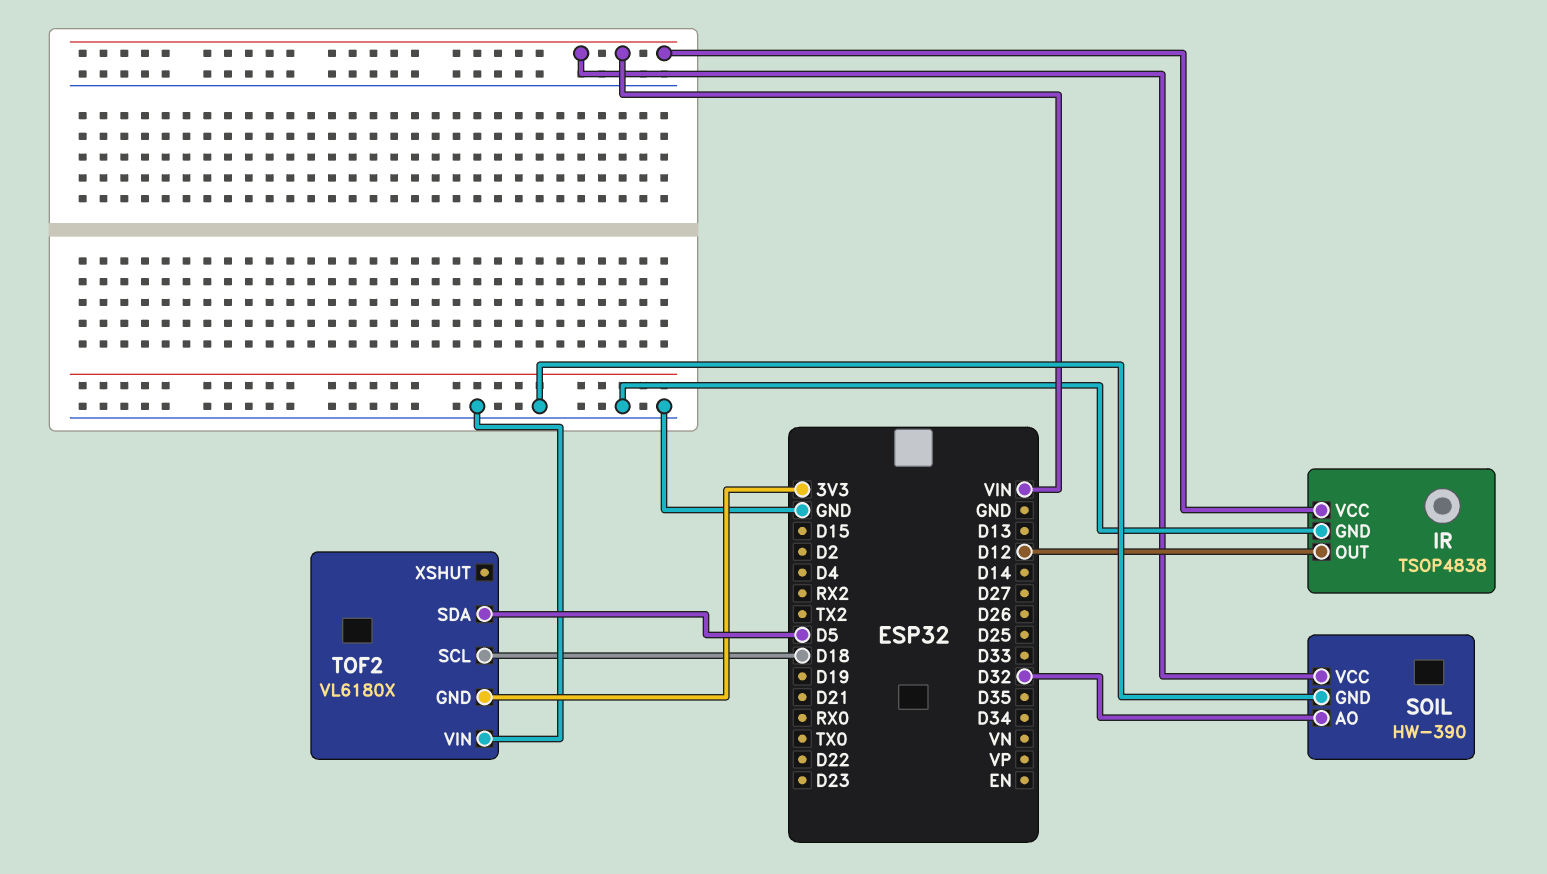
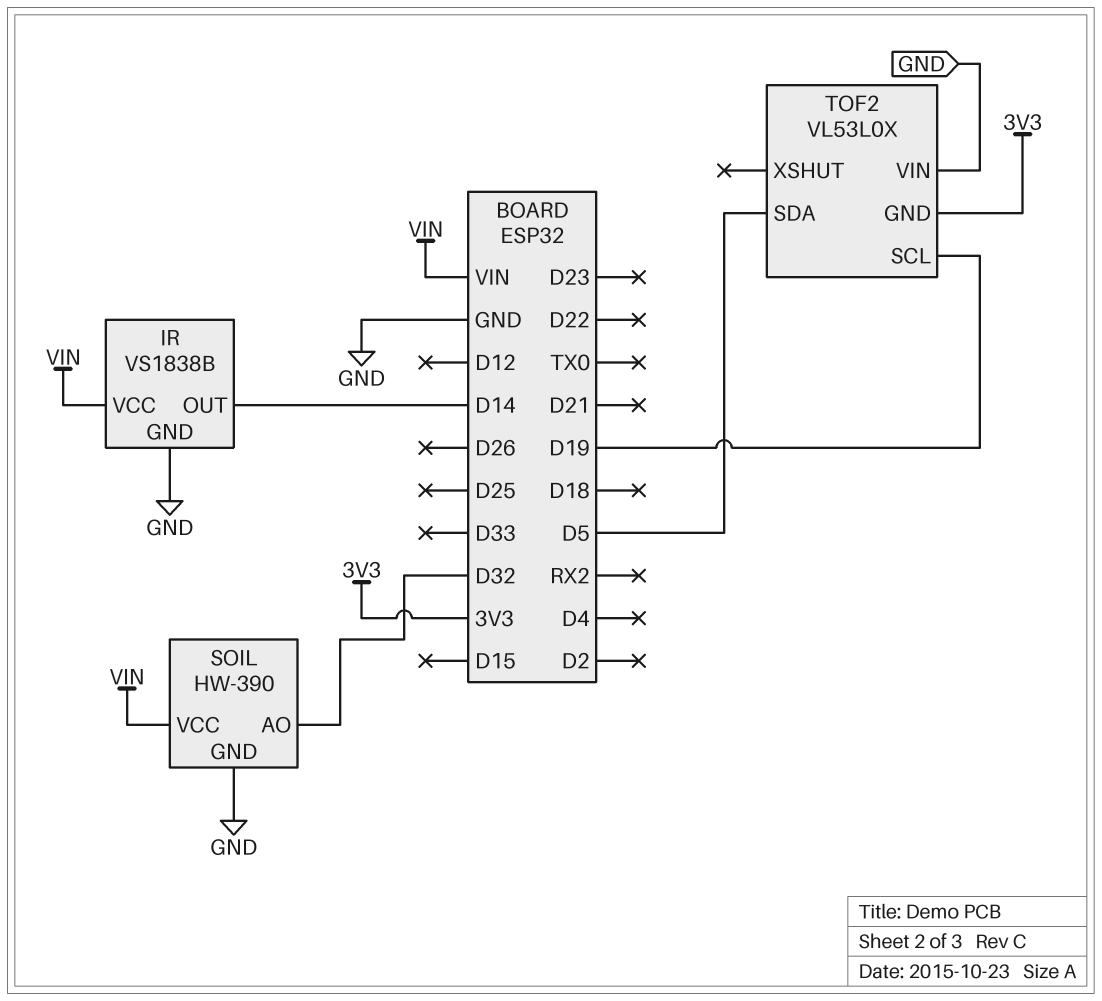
IR: TSOP4838 -> VS1838B
IR pin OUT: D12 -> D14
TOF2: VL6180X -> VL53L0X
TOF2 pin SCL: D18 -> D19

